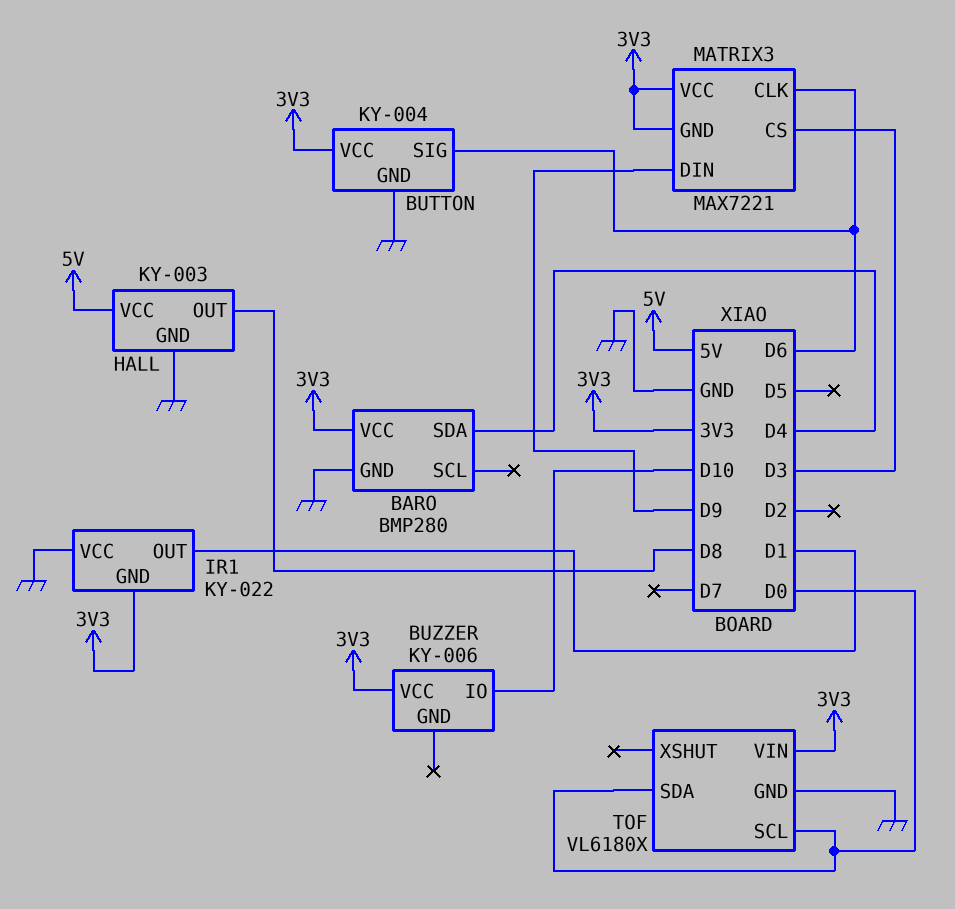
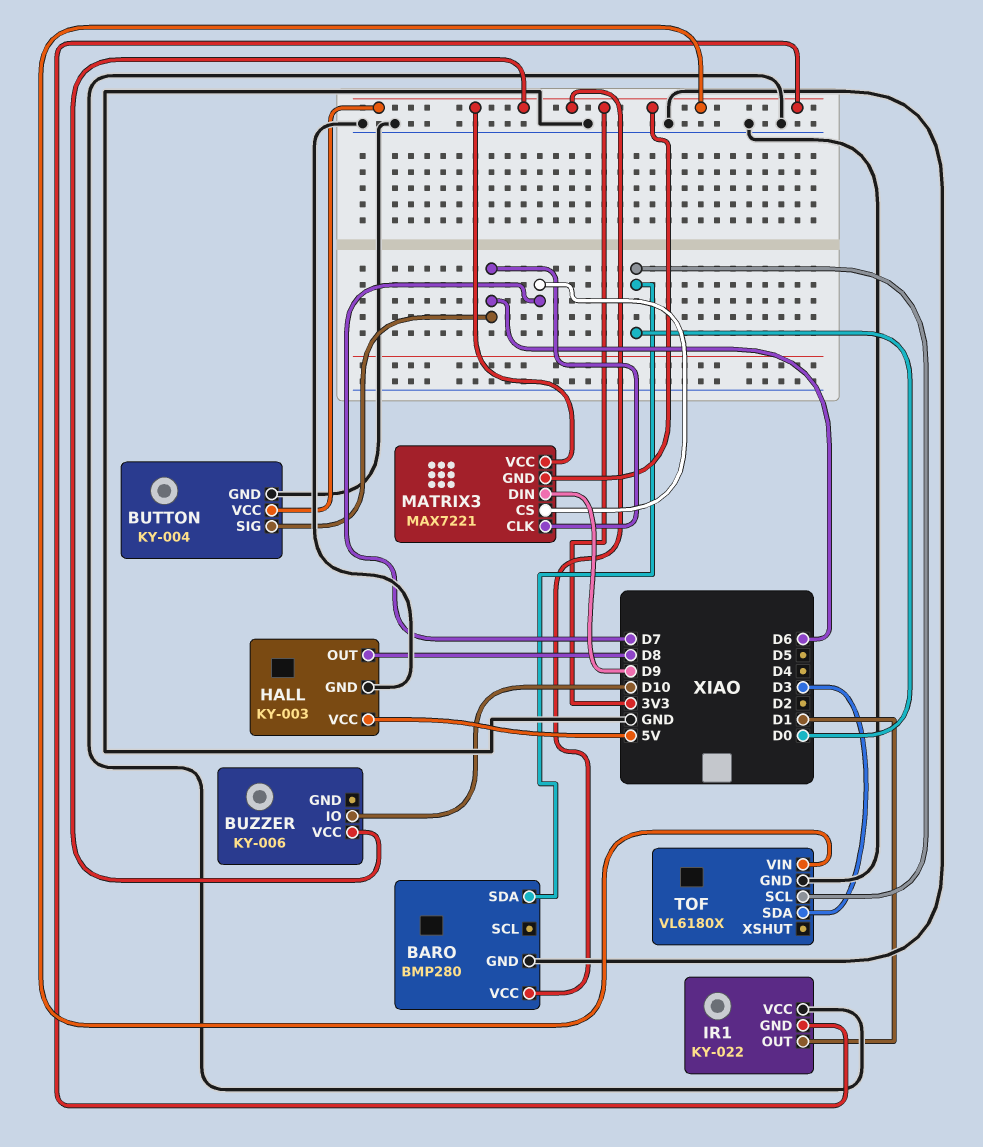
BARO pin SDA: D4 -> D0
MATRIX3 pin CS: D3 -> D7
TOF pin SDA: D0 -> D3

